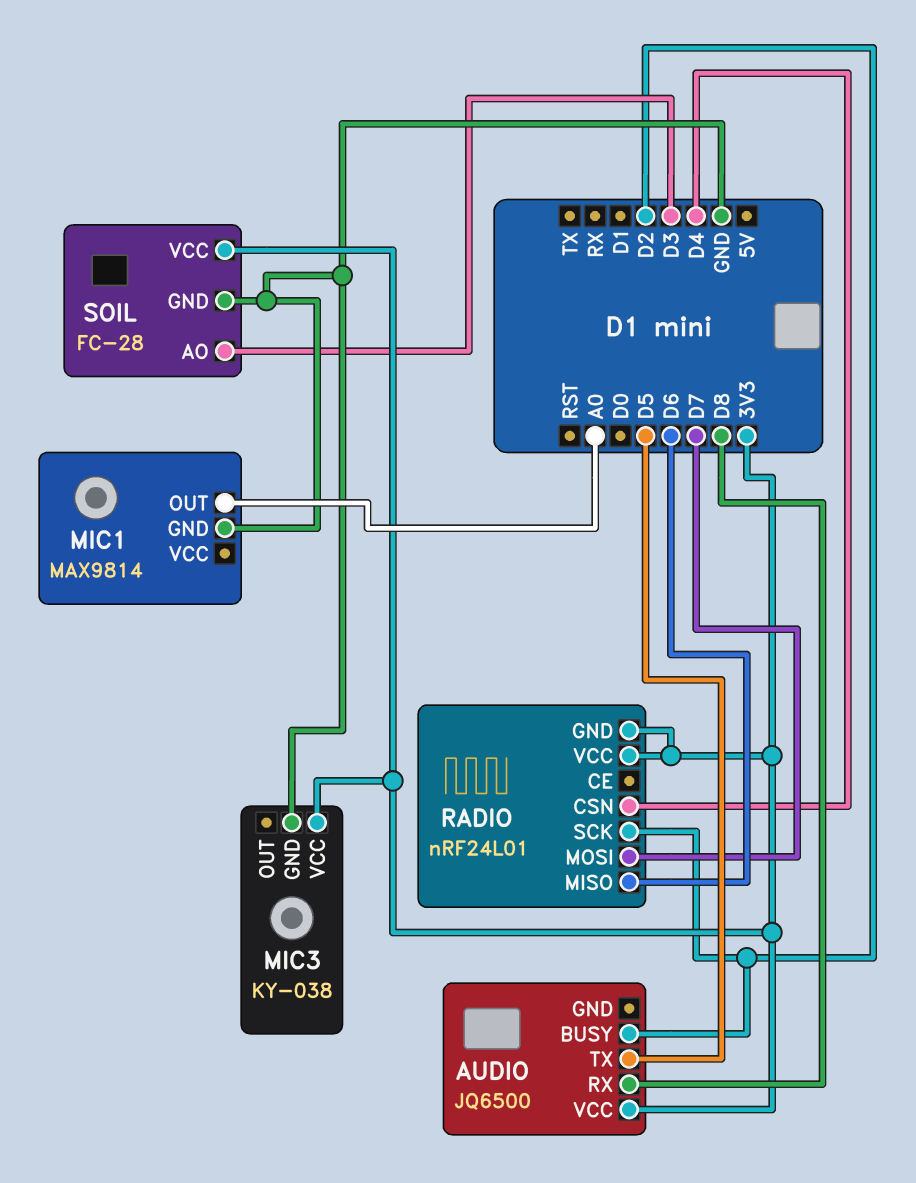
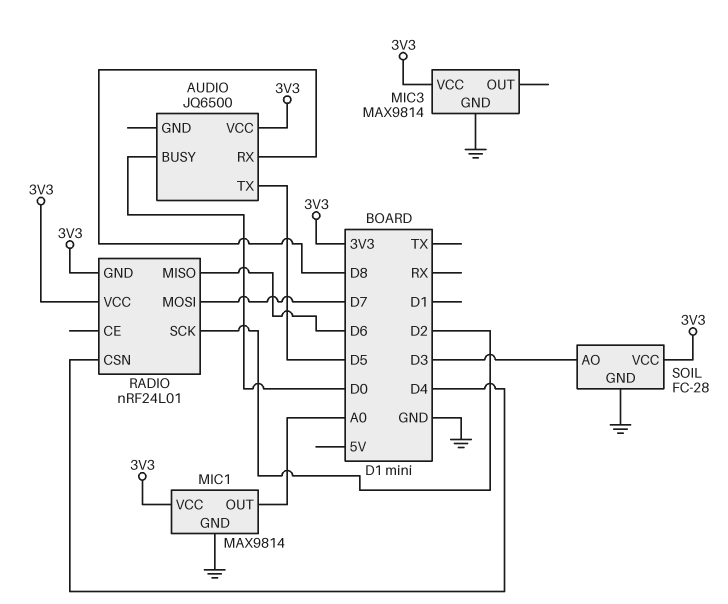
AUDIO pin BUSY: D2 -> D0
MIC1 pin VCC: none -> 3V3
MIC3: KY-038 -> MAX9814

